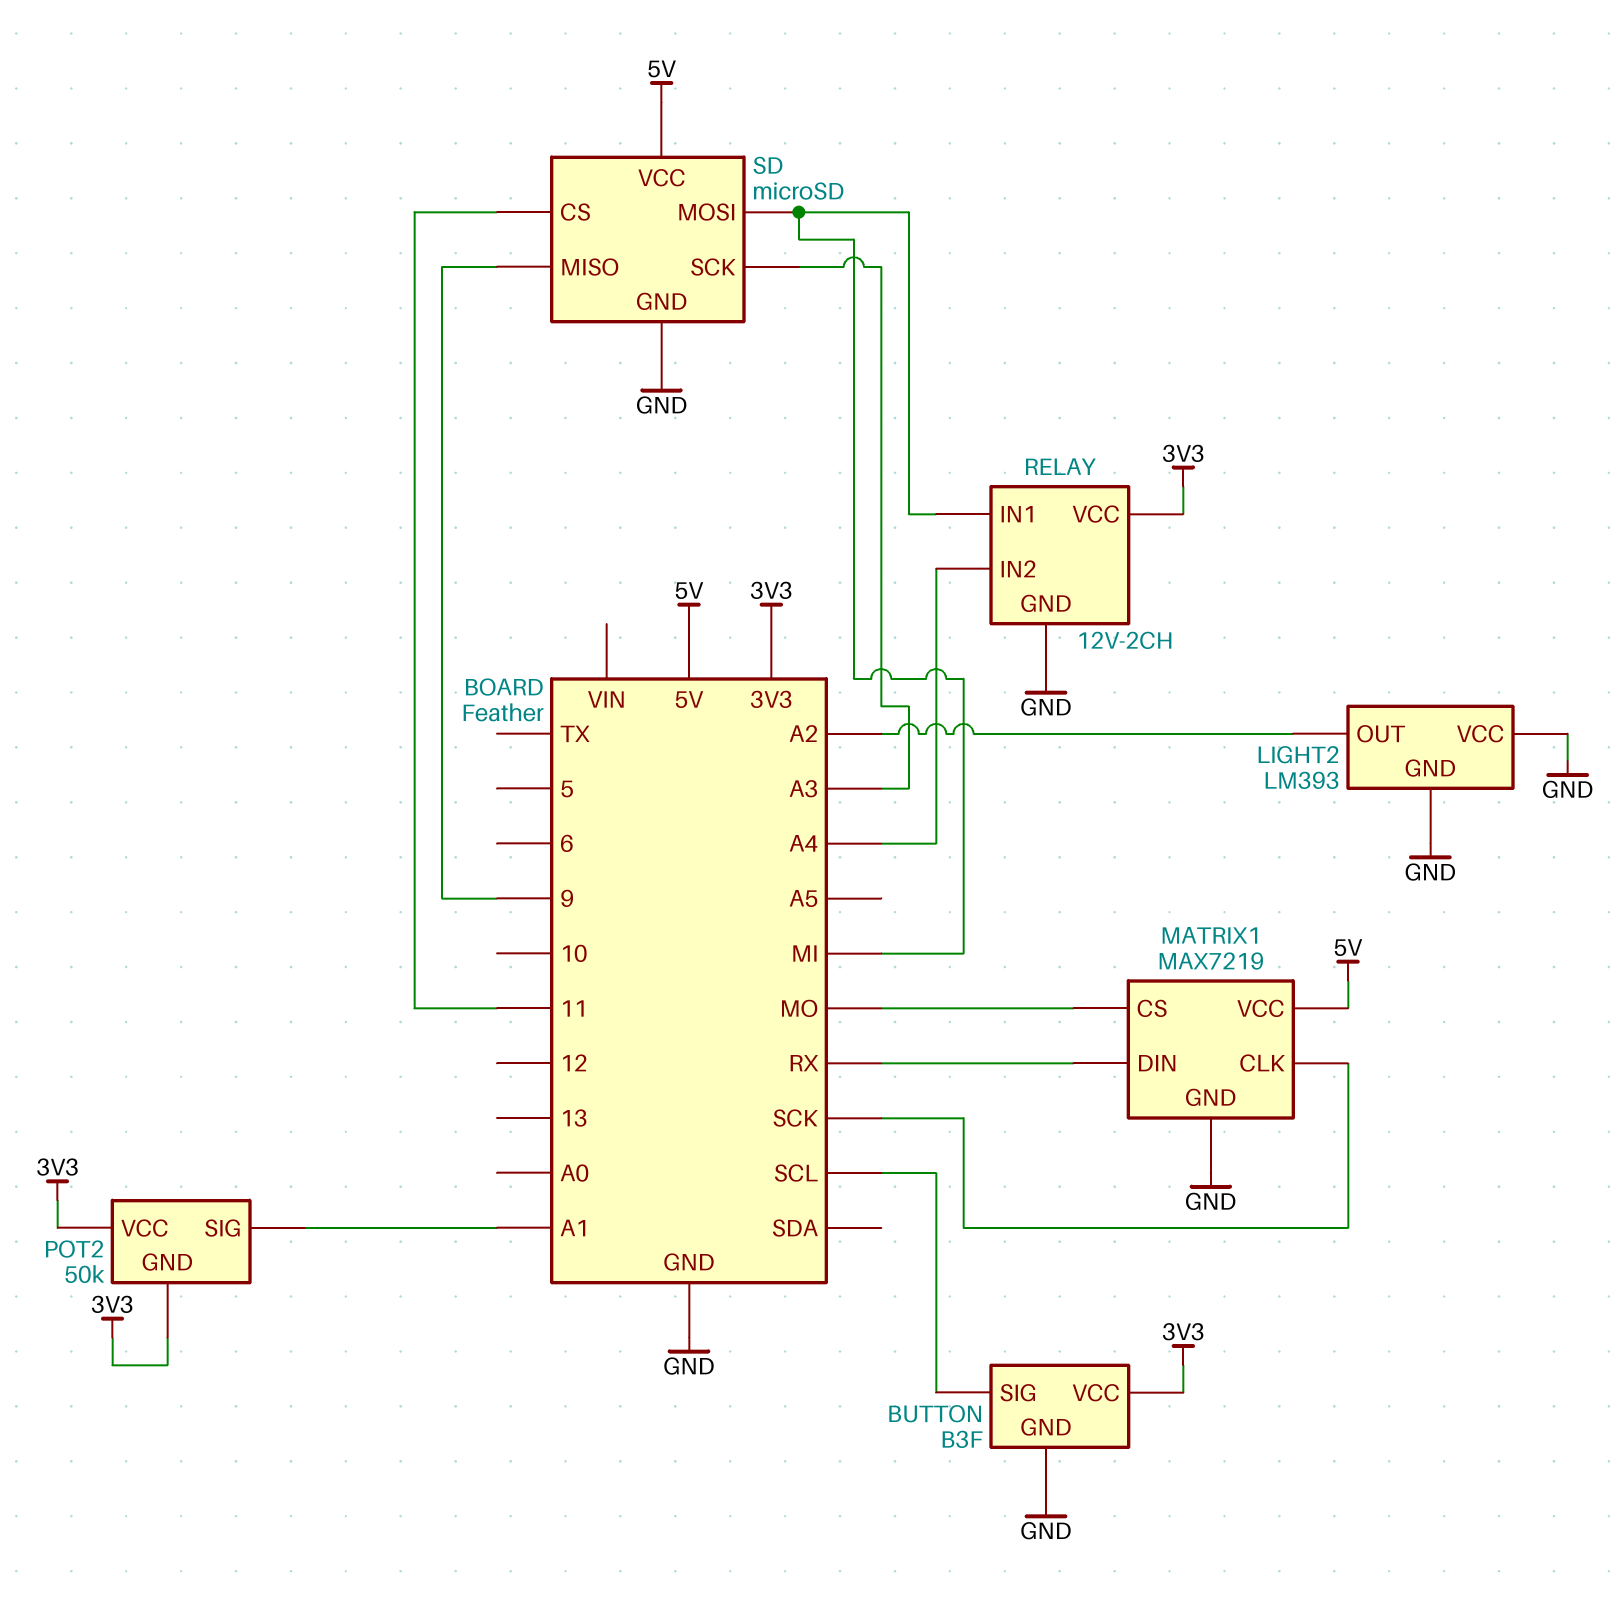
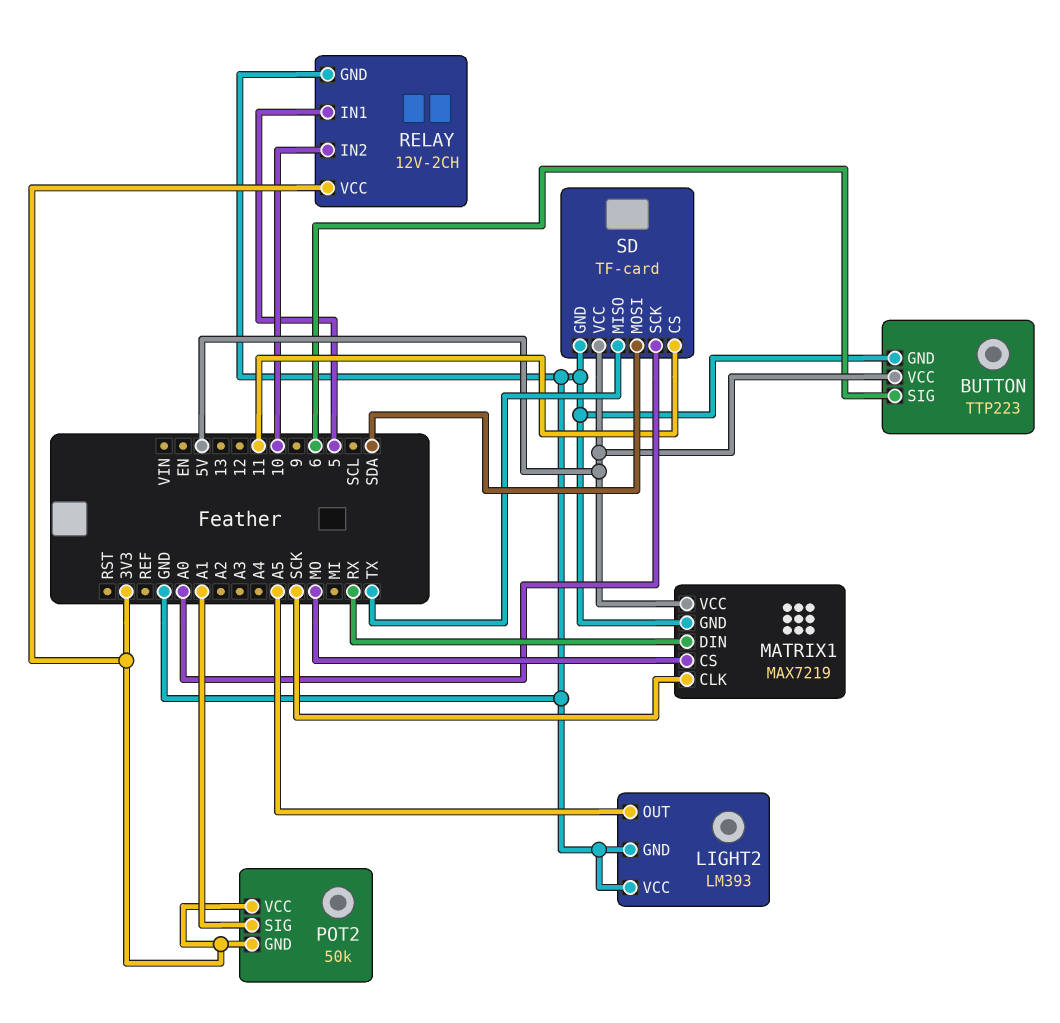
BUTTON: B3F -> TTP223
BUTTON pin SIG: SCL -> 6
BUTTON pin VCC: 3V3 -> 5V
LIGHT2 pin OUT: A2 -> A5
RELAY pin IN1: MI -> 5
RELAY pin IN2: A4 -> 10
SD: microSD -> TF-card
SD pin MISO: 9 -> TX
SD pin MOSI: MI -> SDA
SD pin SCK: A3 -> A0

